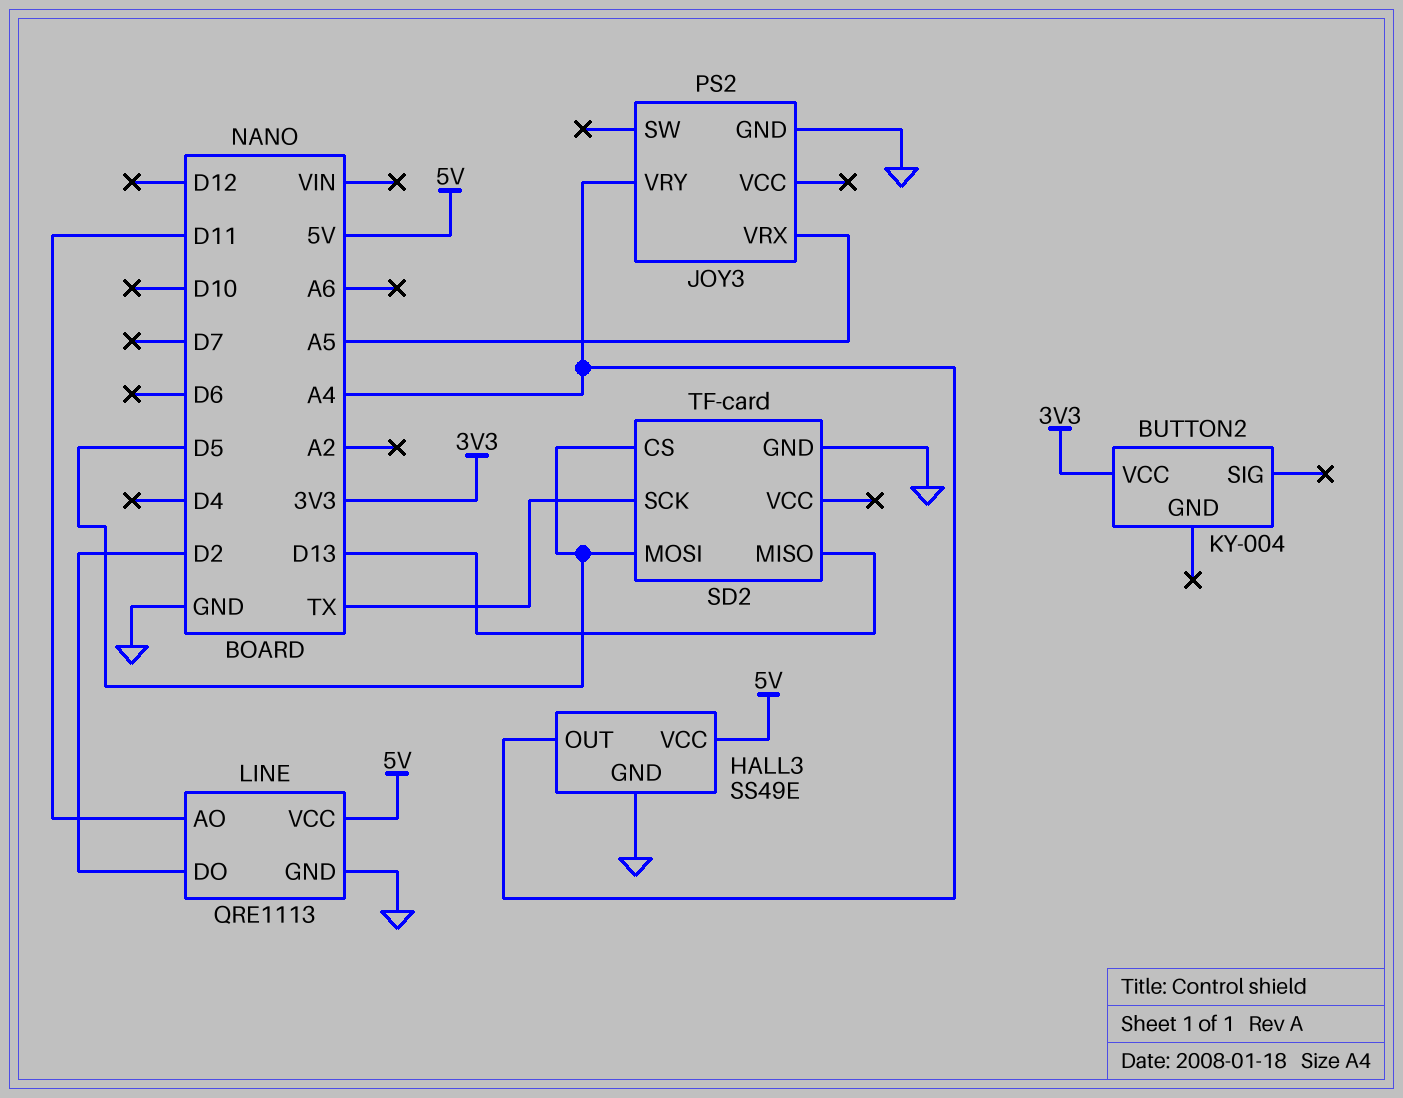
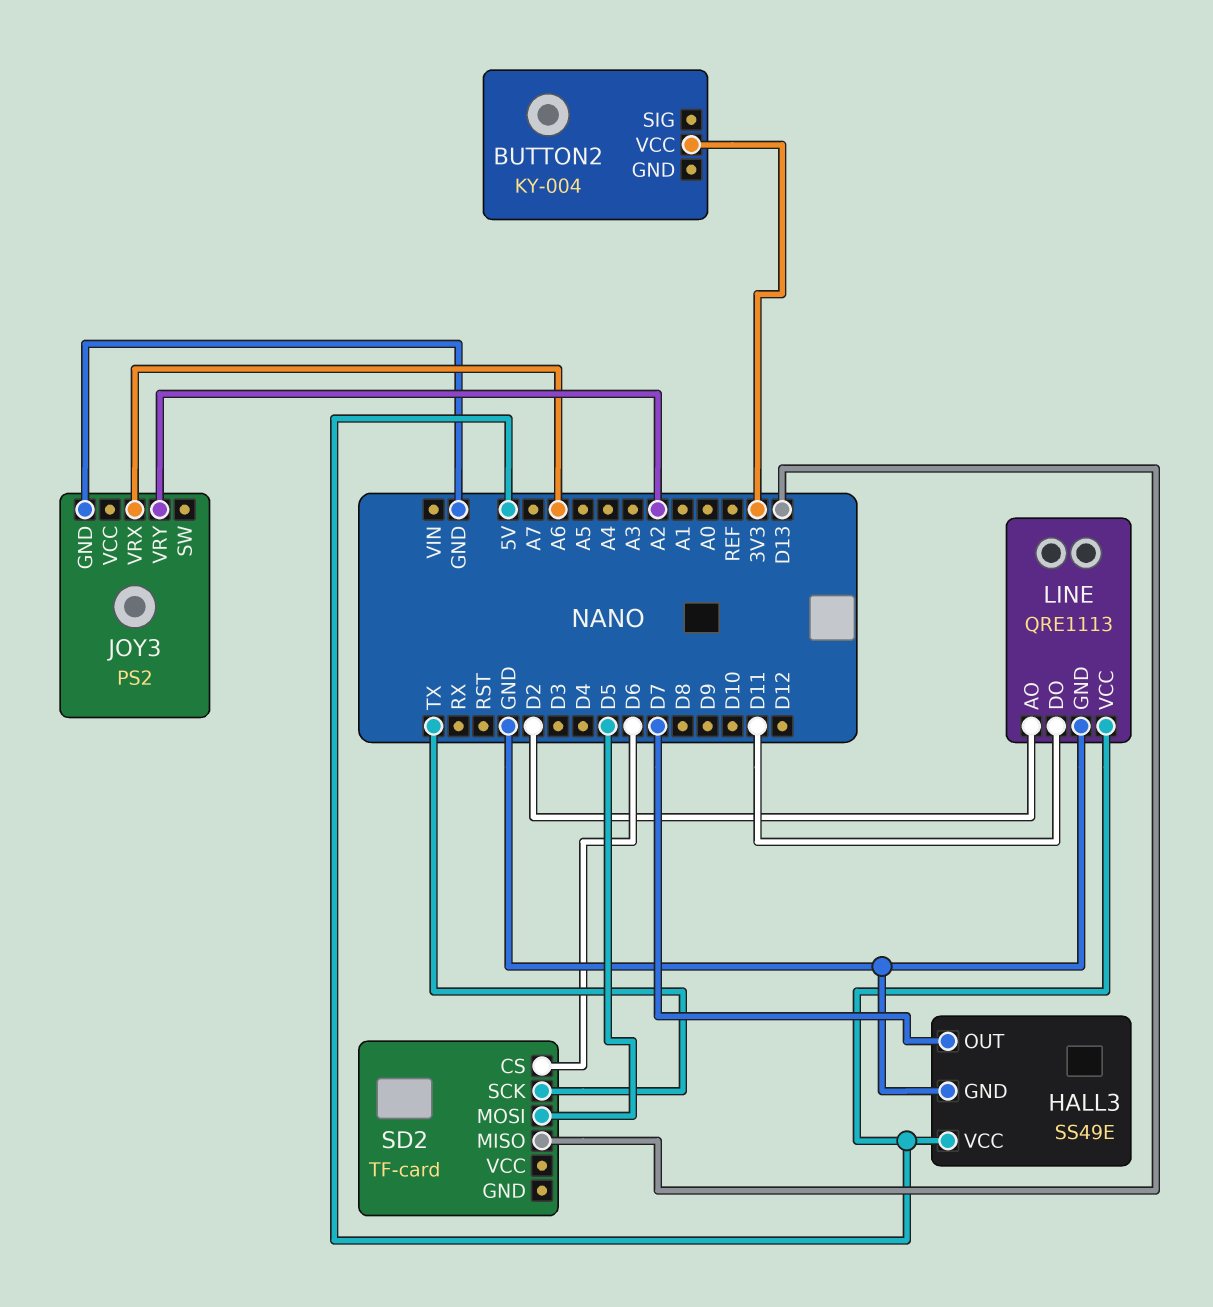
HALL3 pin OUT: A4 -> D7
JOY3 pin VRX: A5 -> A6
JOY3 pin VRY: A4 -> A2
LINE pin AO: D11 -> D2
LINE pin DO: D2 -> D11
SD2 pin CS: D5 -> D6
SD2 pin GND: GND -> none

